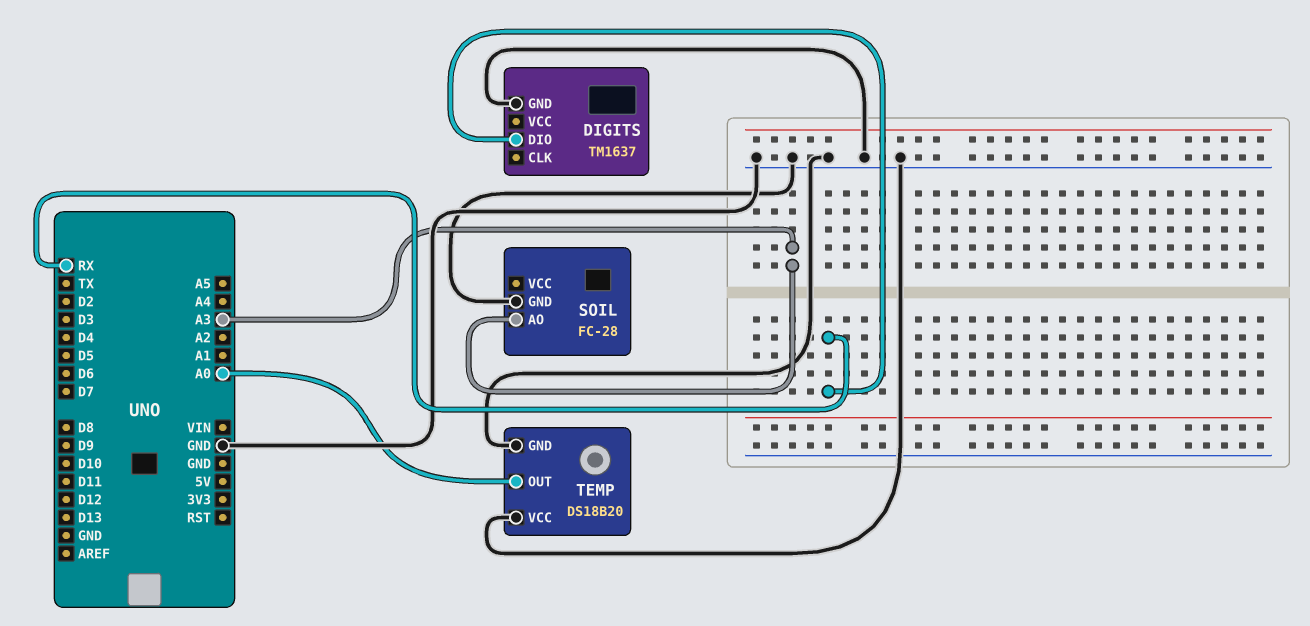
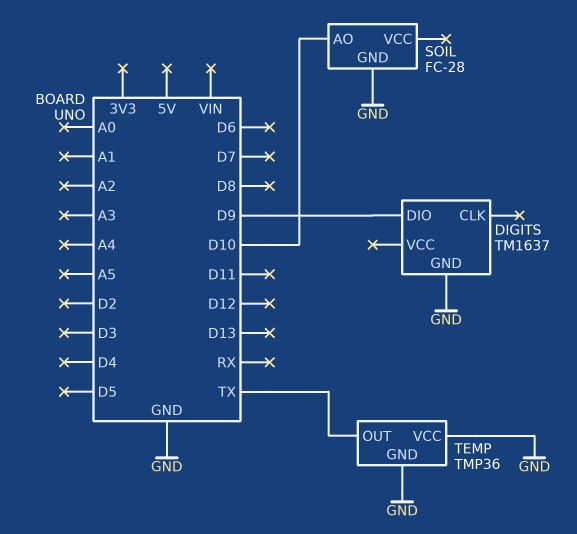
DIGITS pin DIO: RX -> D9
SOIL pin AO: A3 -> D10
TEMP: DS18B20 -> TMP36
TEMP pin OUT: A0 -> TX

